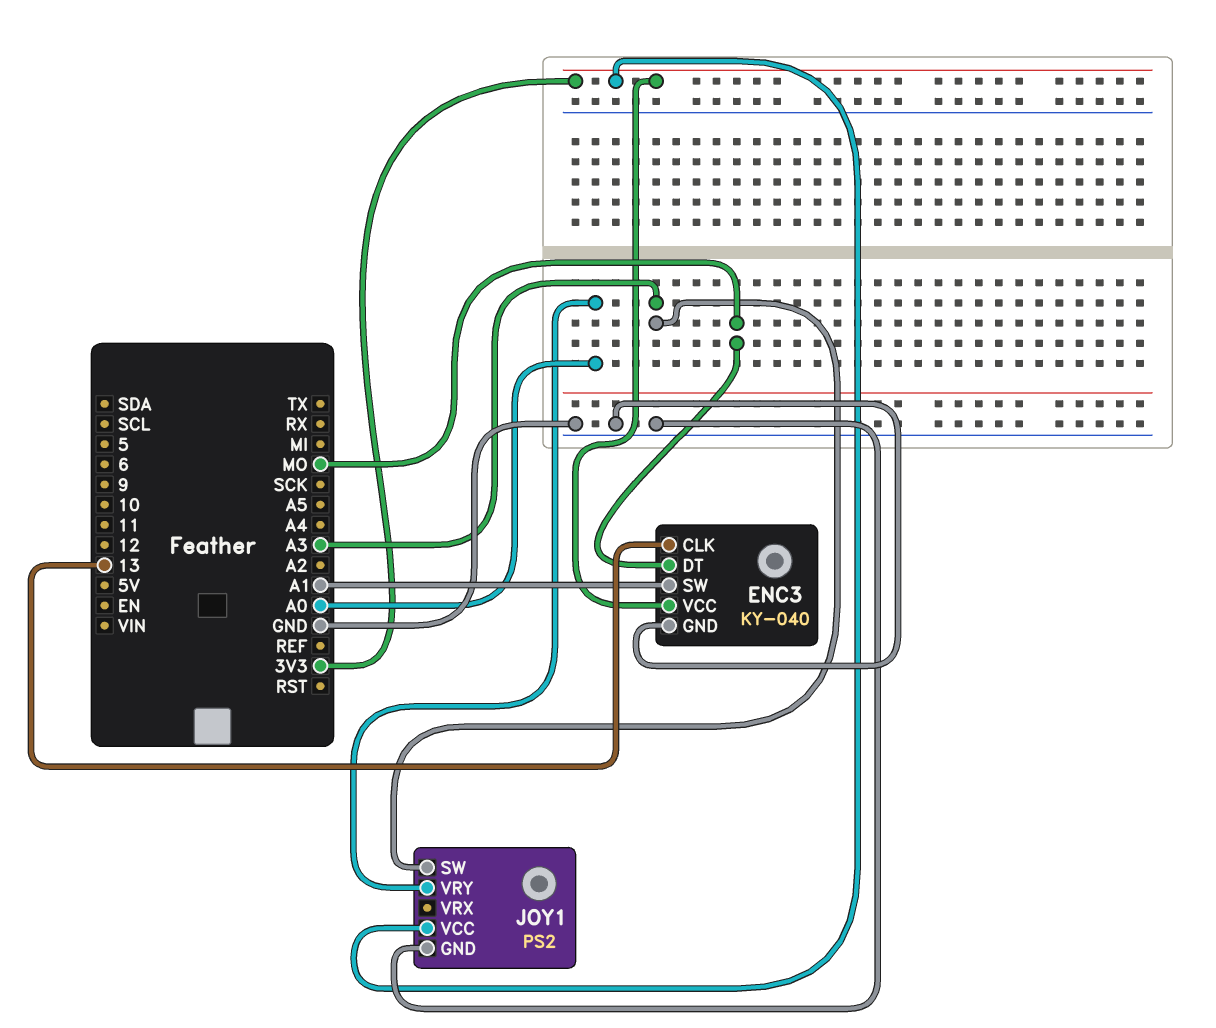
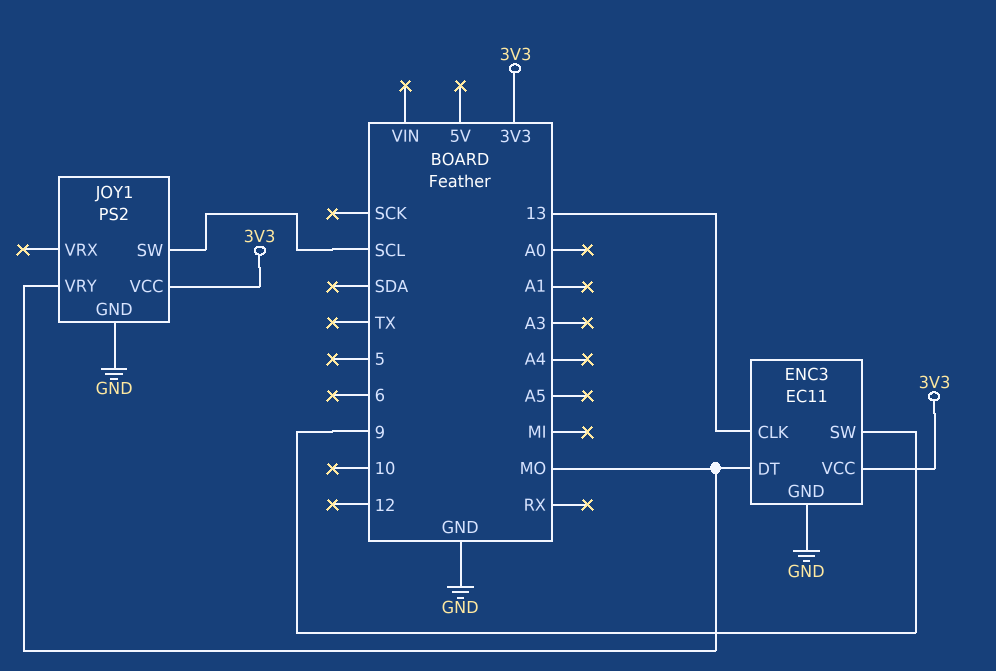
ENC3: KY-040 -> EC11
ENC3 pin SW: A1 -> 9
JOY1 pin SW: A3 -> SCL
JOY1 pin VRY: A0 -> MO

